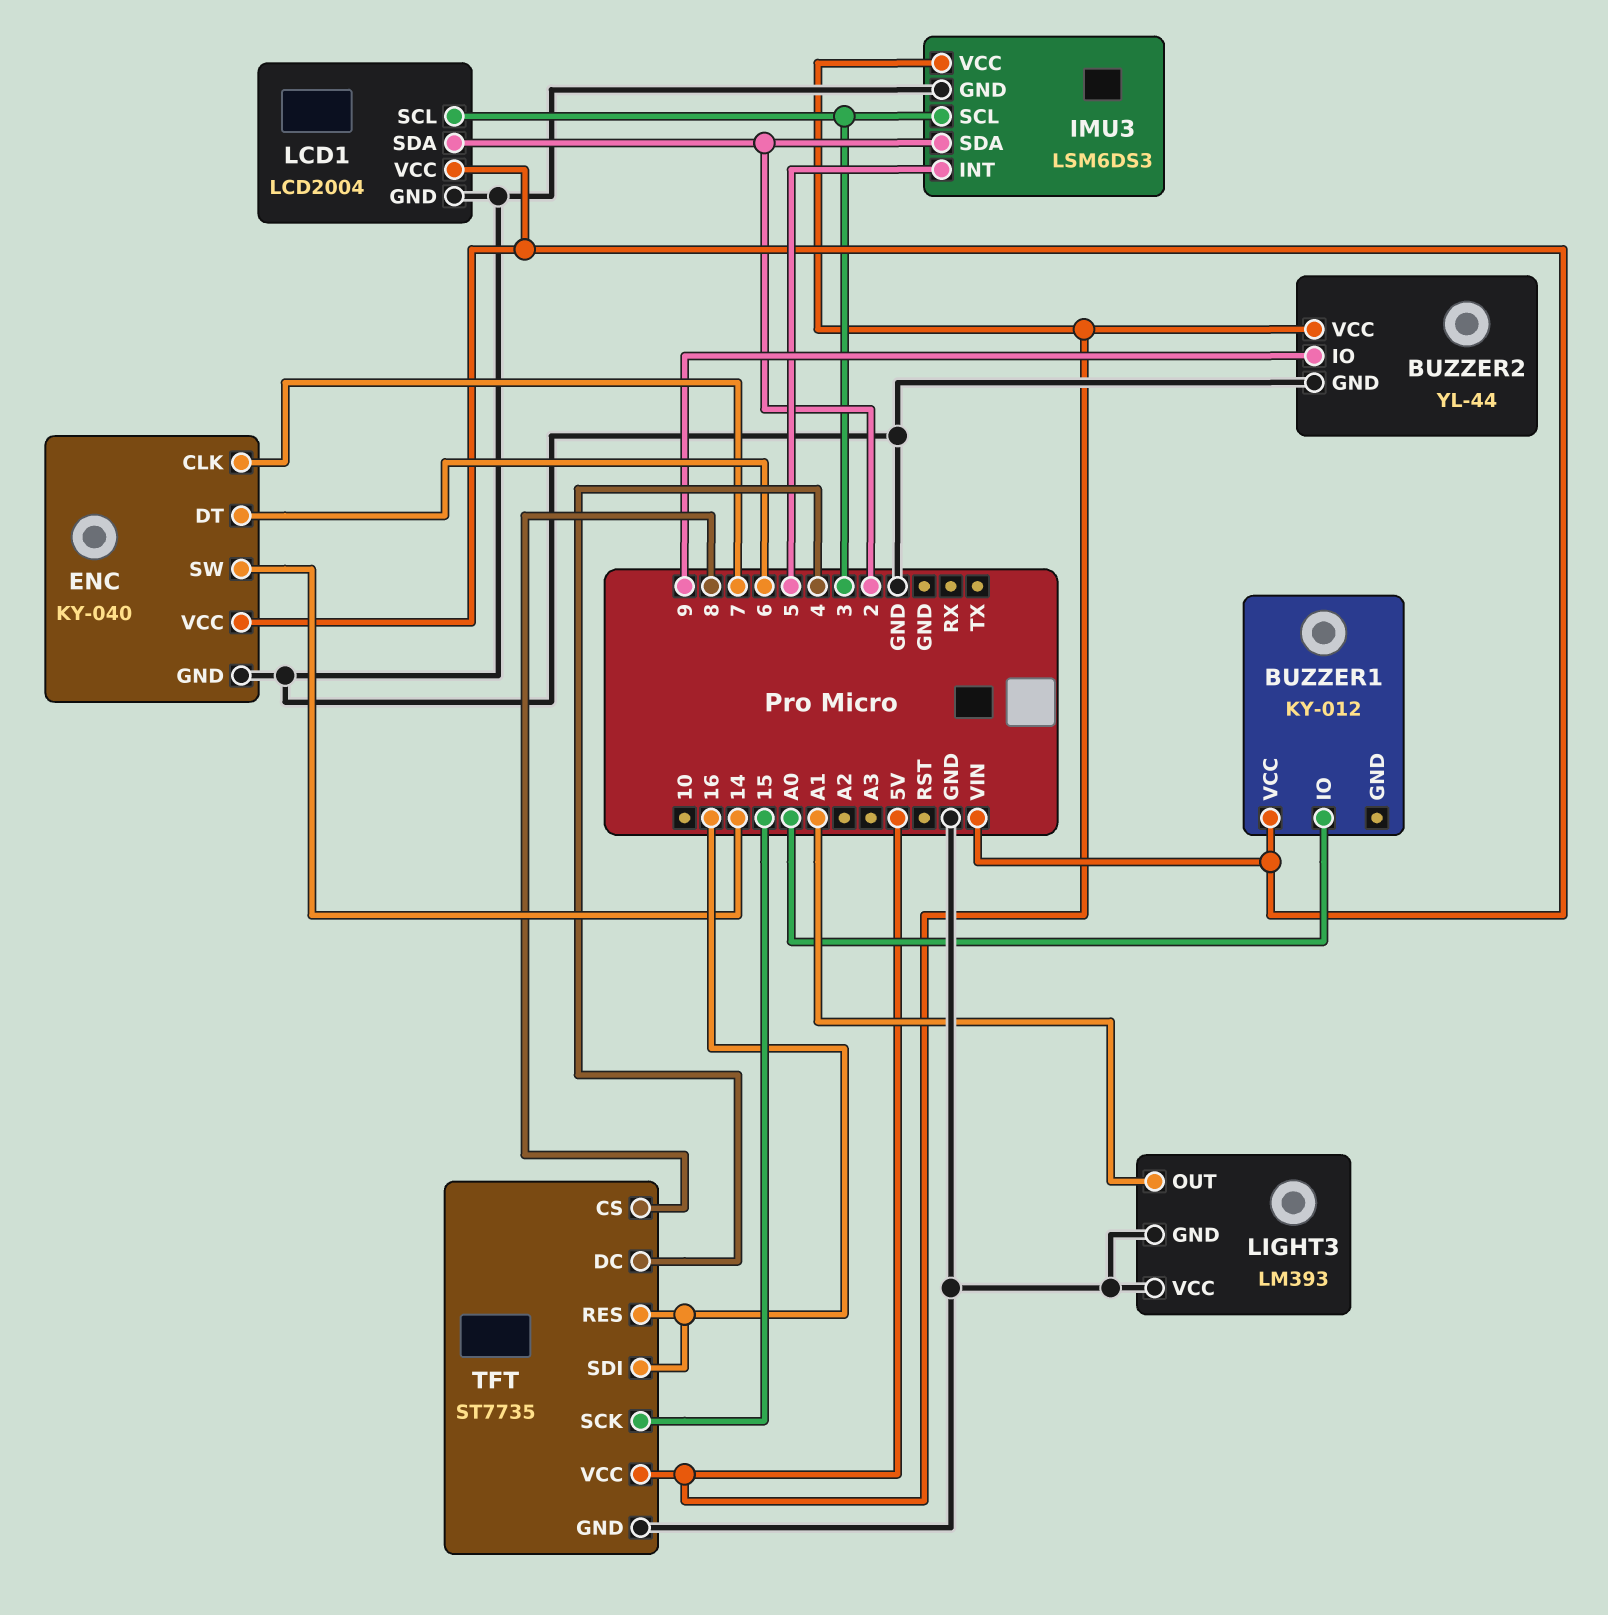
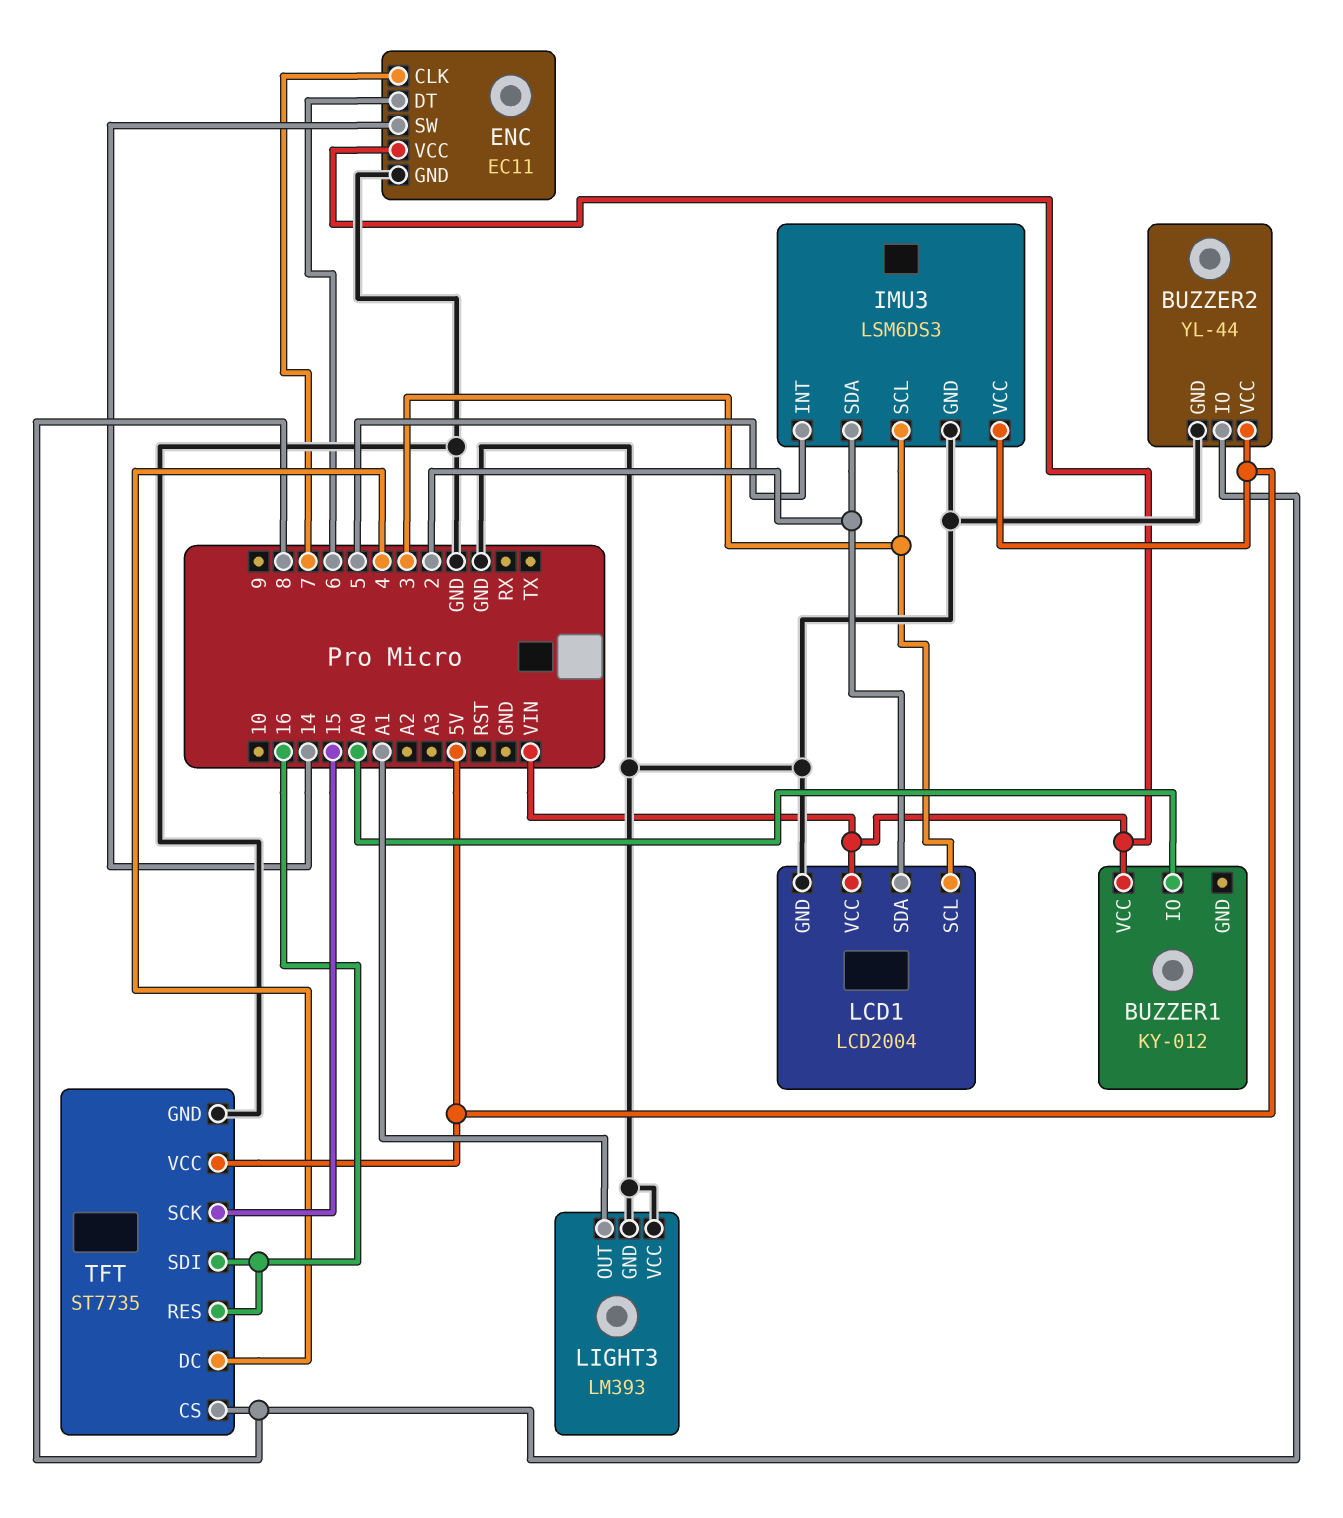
BUZZER2 pin IO: 9 -> 8
ENC: KY-040 -> EC11

